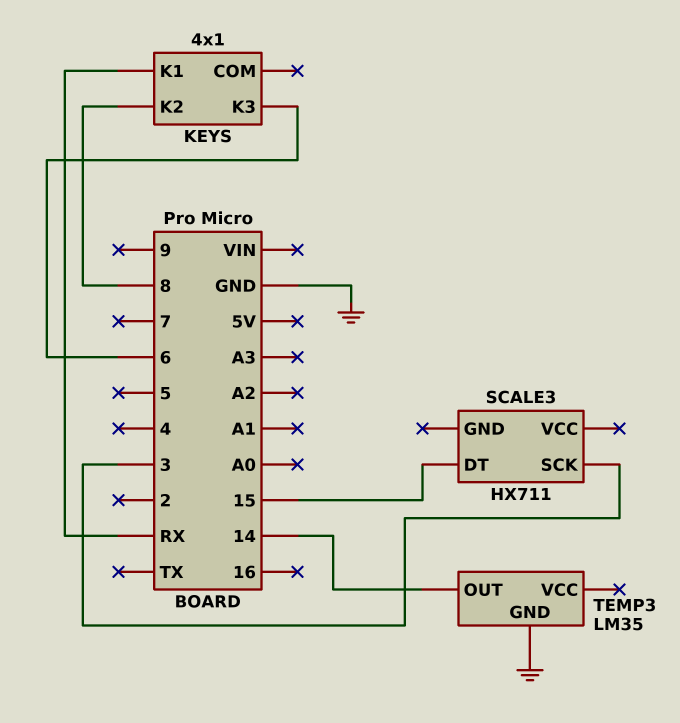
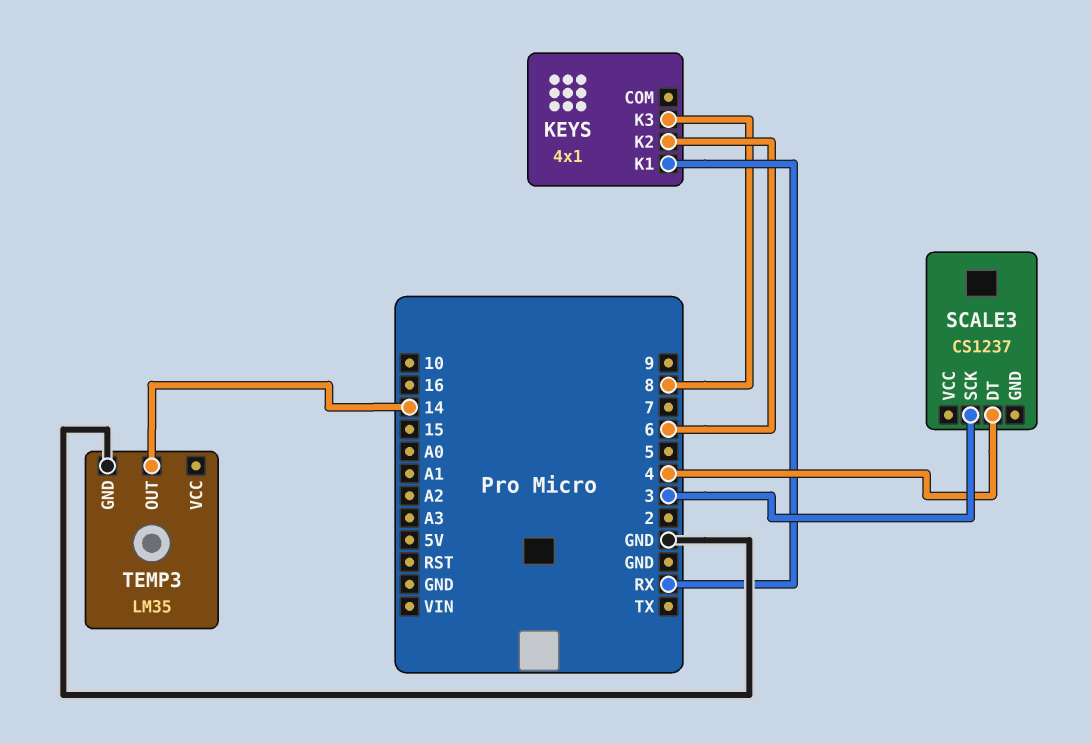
KEYS pin K2: 8 -> 6
KEYS pin K3: 6 -> 8
SCALE3: HX711 -> CS1237
SCALE3 pin DT: 15 -> 4

